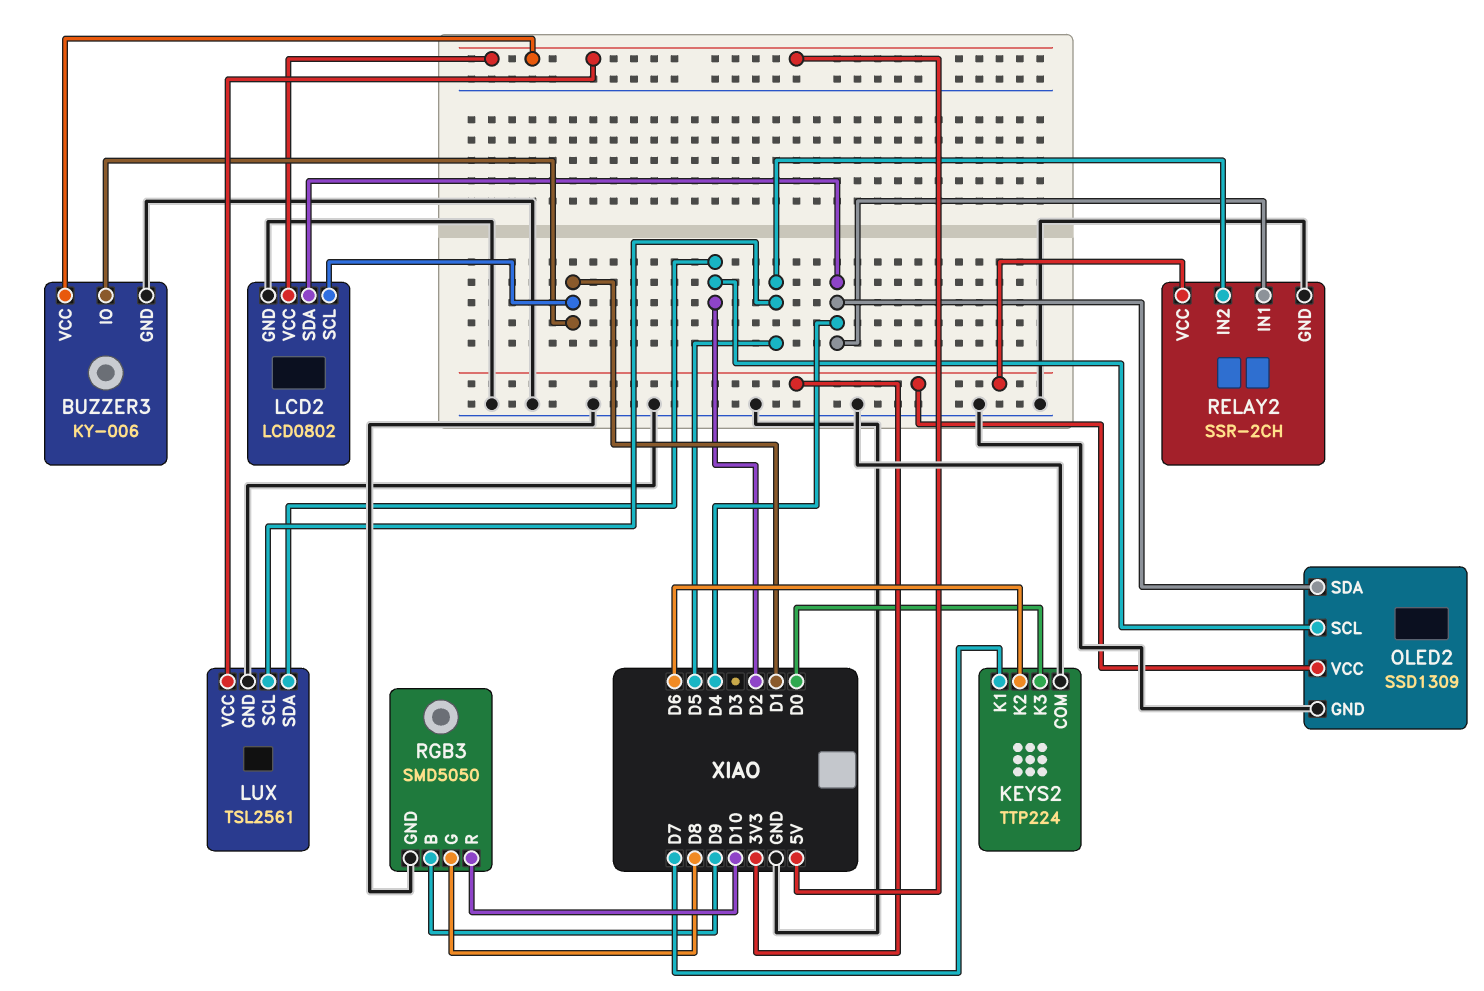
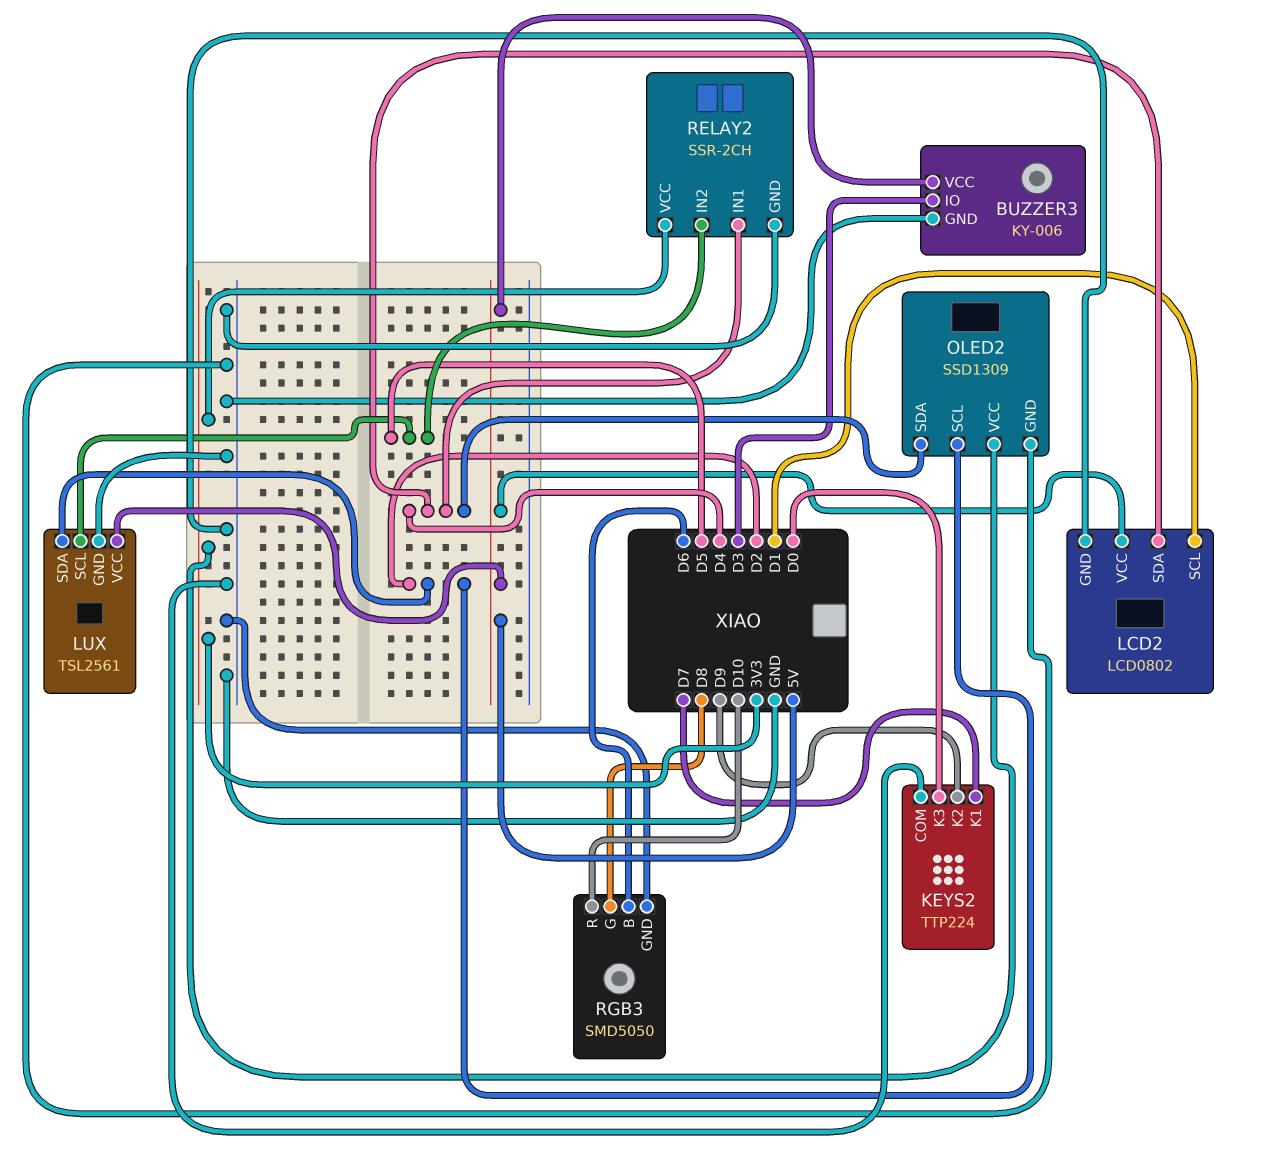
BUZZER3 pin IO: D1 -> D3
KEYS2 pin K2: D6 -> D9
RGB3 pin B: D9 -> D6

